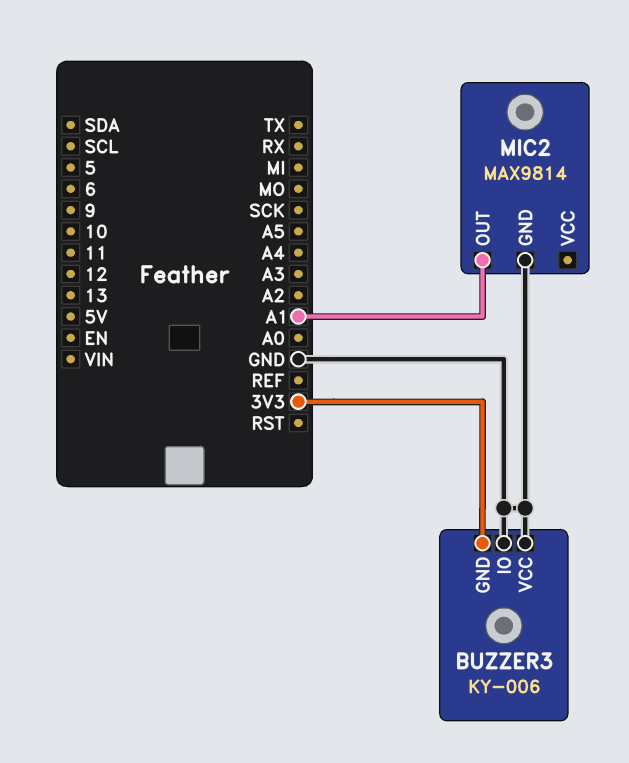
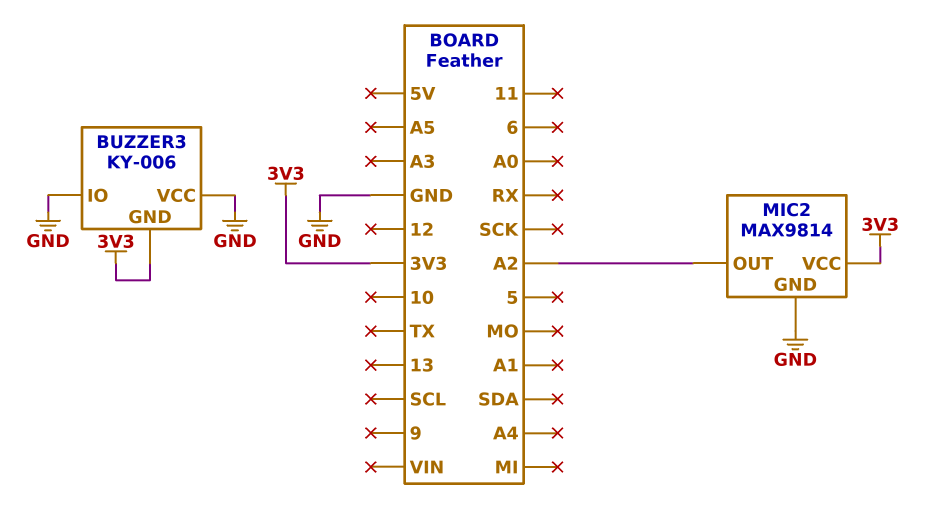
MIC2 pin OUT: A1 -> A2
MIC2 pin VCC: none -> 3V3

